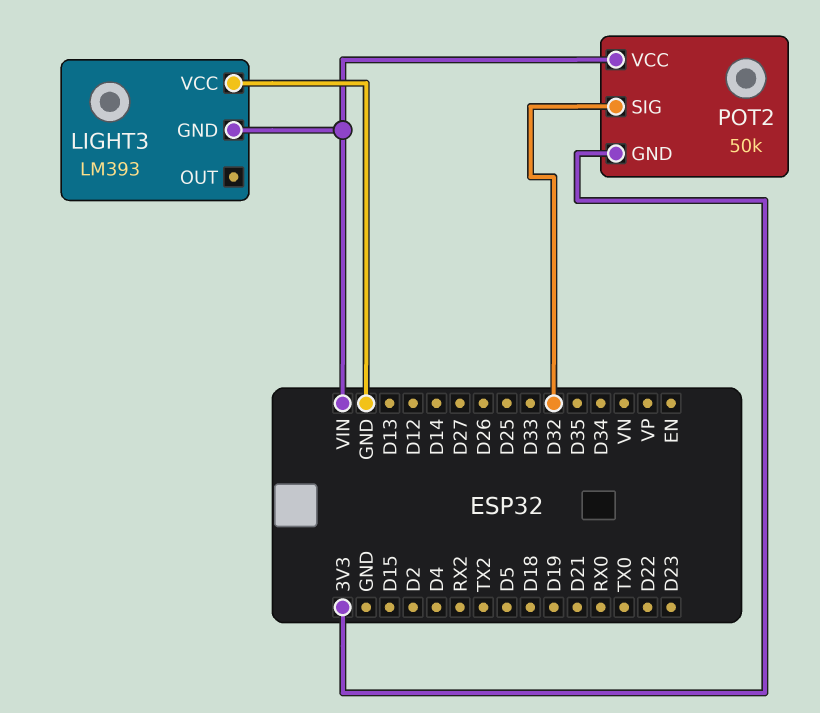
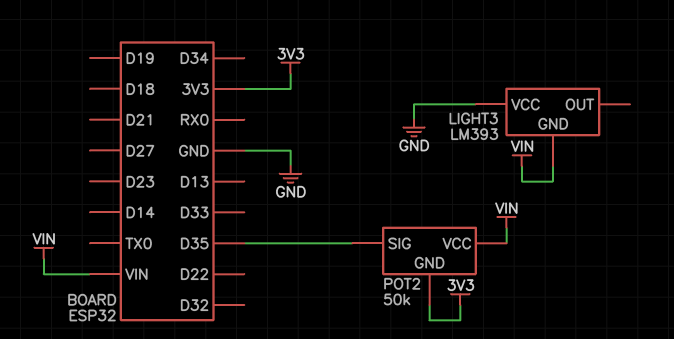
POT2 pin SIG: D32 -> D35

